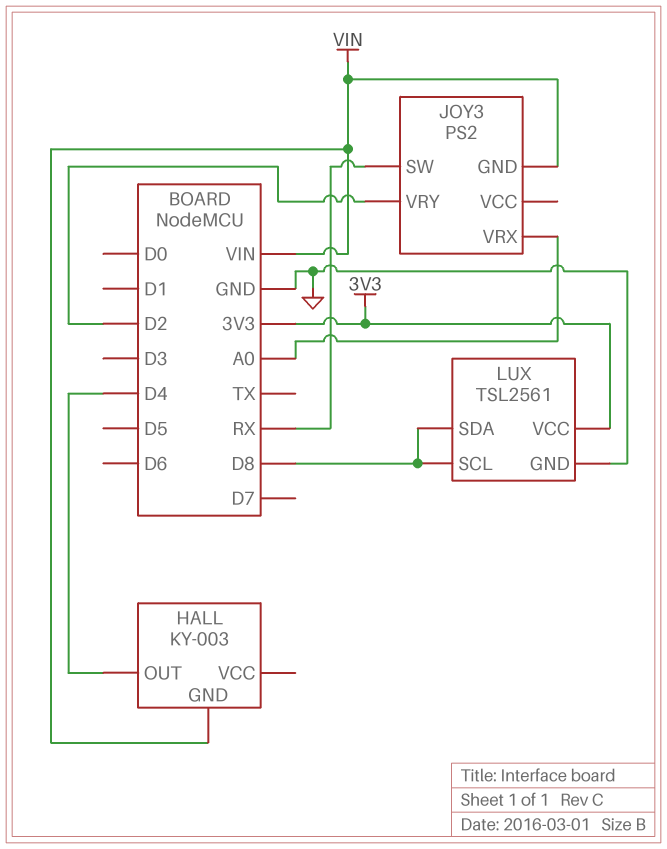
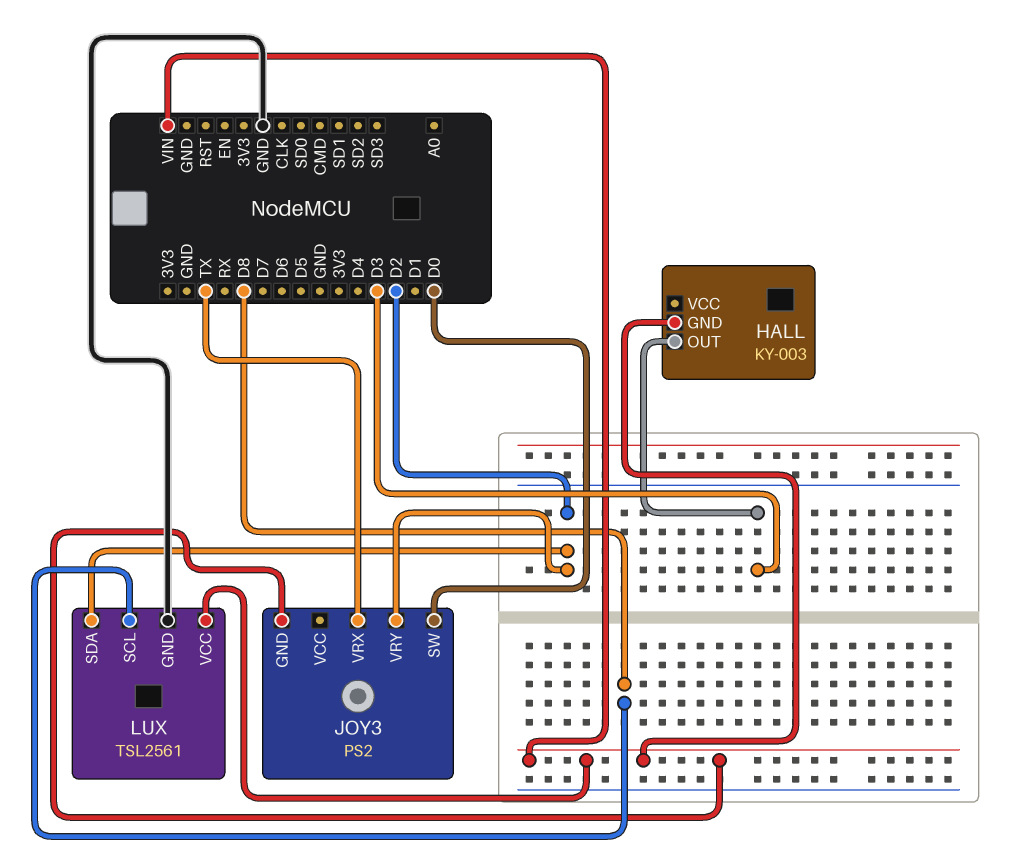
HALL pin OUT: D4 -> D3
JOY3 pin SW: RX -> D0
JOY3 pin VRX: A0 -> TX
LUX pin SDA: D8 -> D2
LUX pin VCC: 3V3 -> VIN

